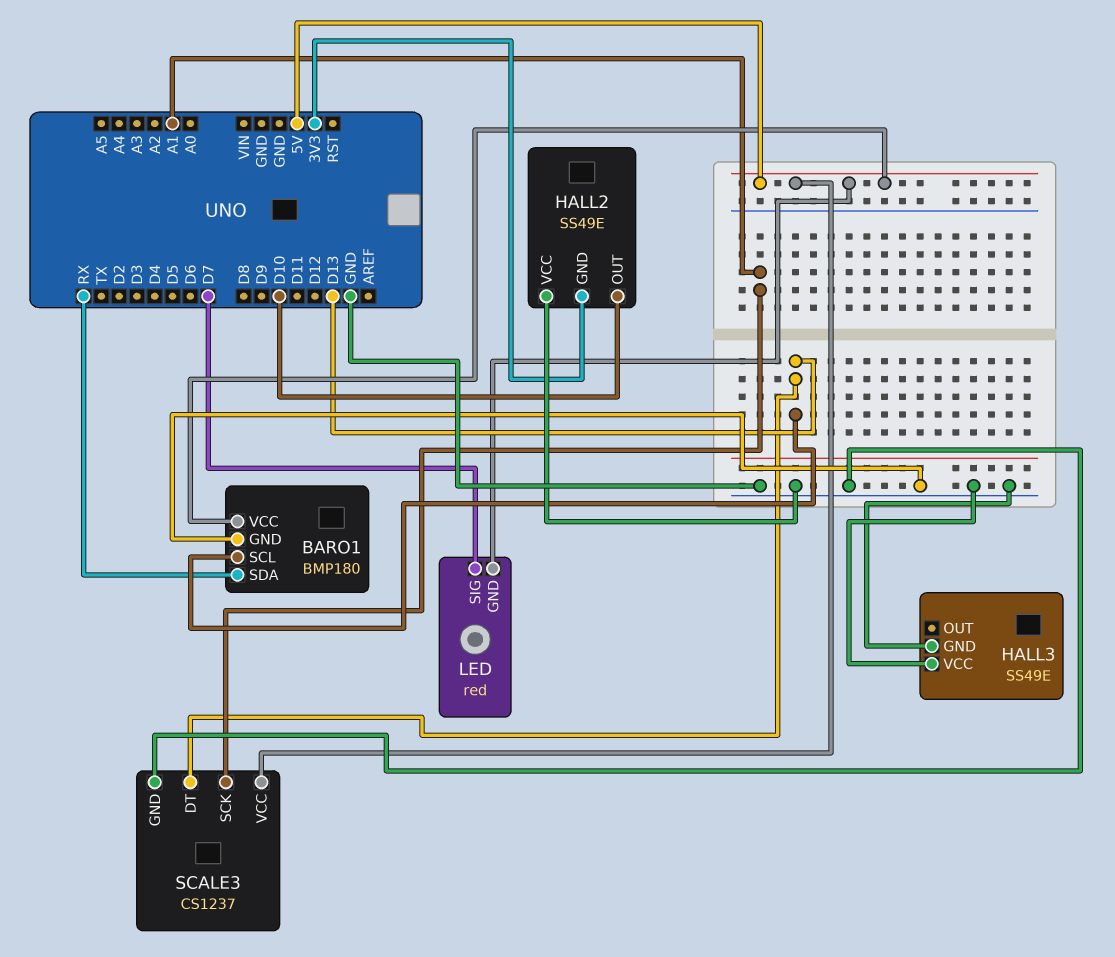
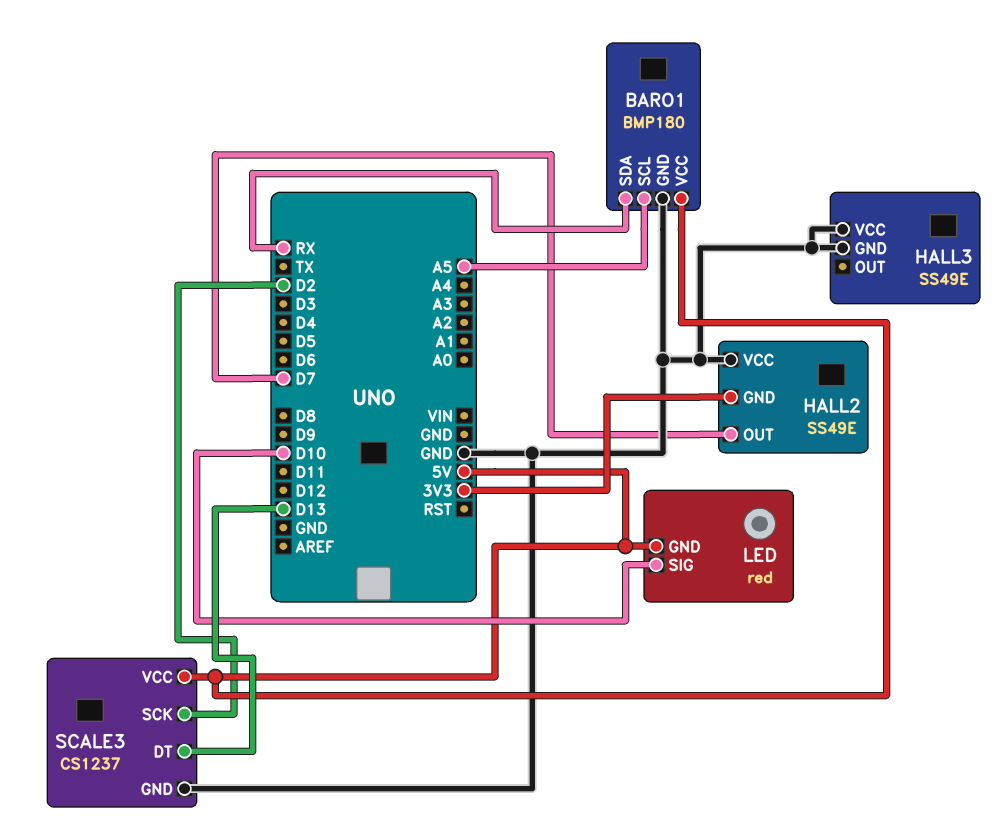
BARO1 pin SCL: D13 -> A5
HALL2 pin OUT: D10 -> D7
LED pin SIG: D7 -> D10
SCALE3 pin SCK: A1 -> D2

